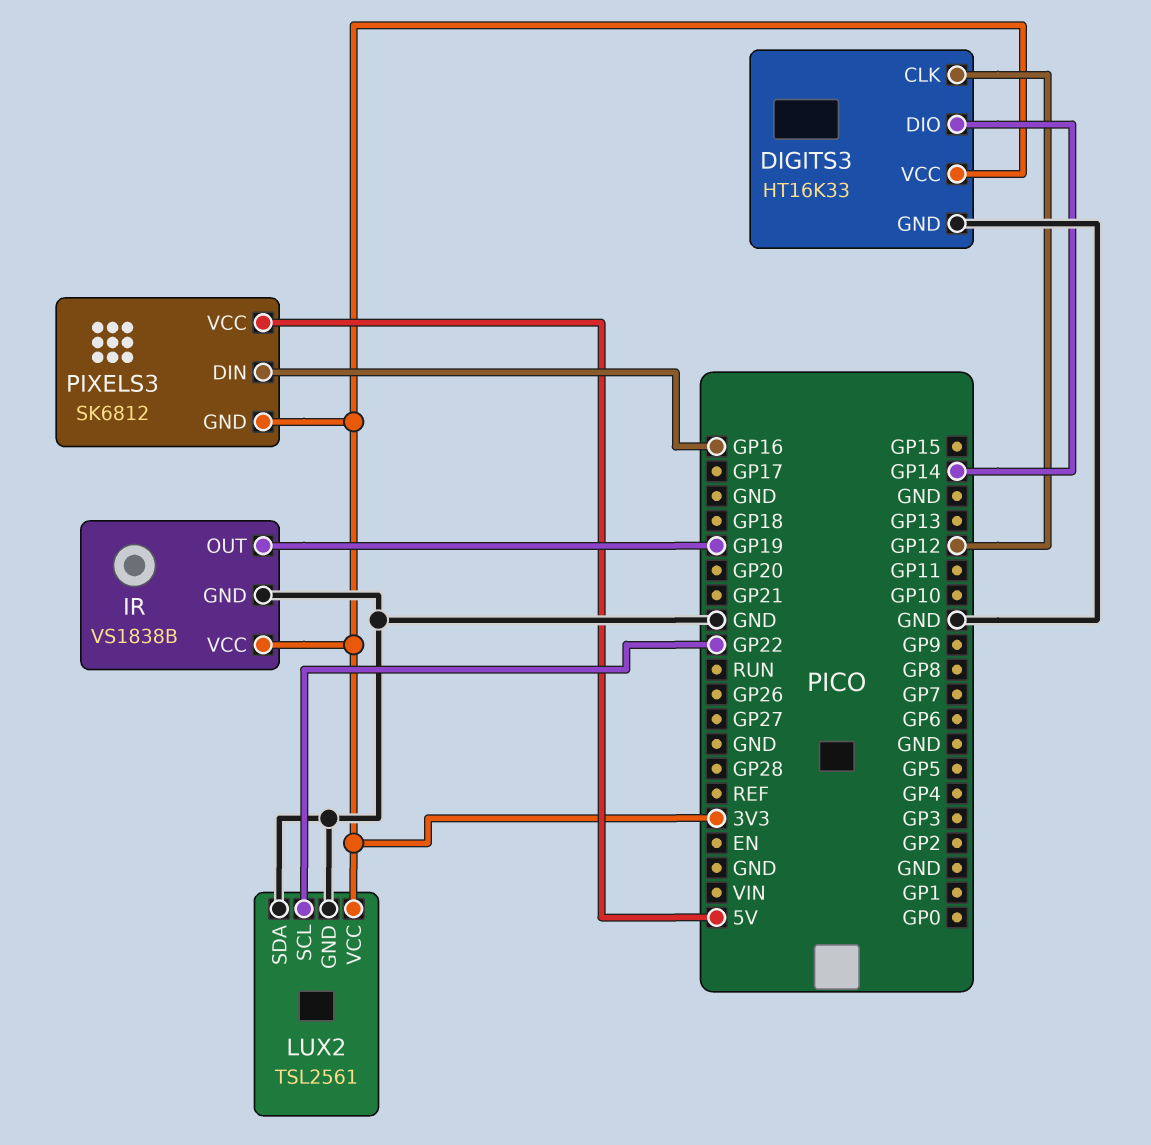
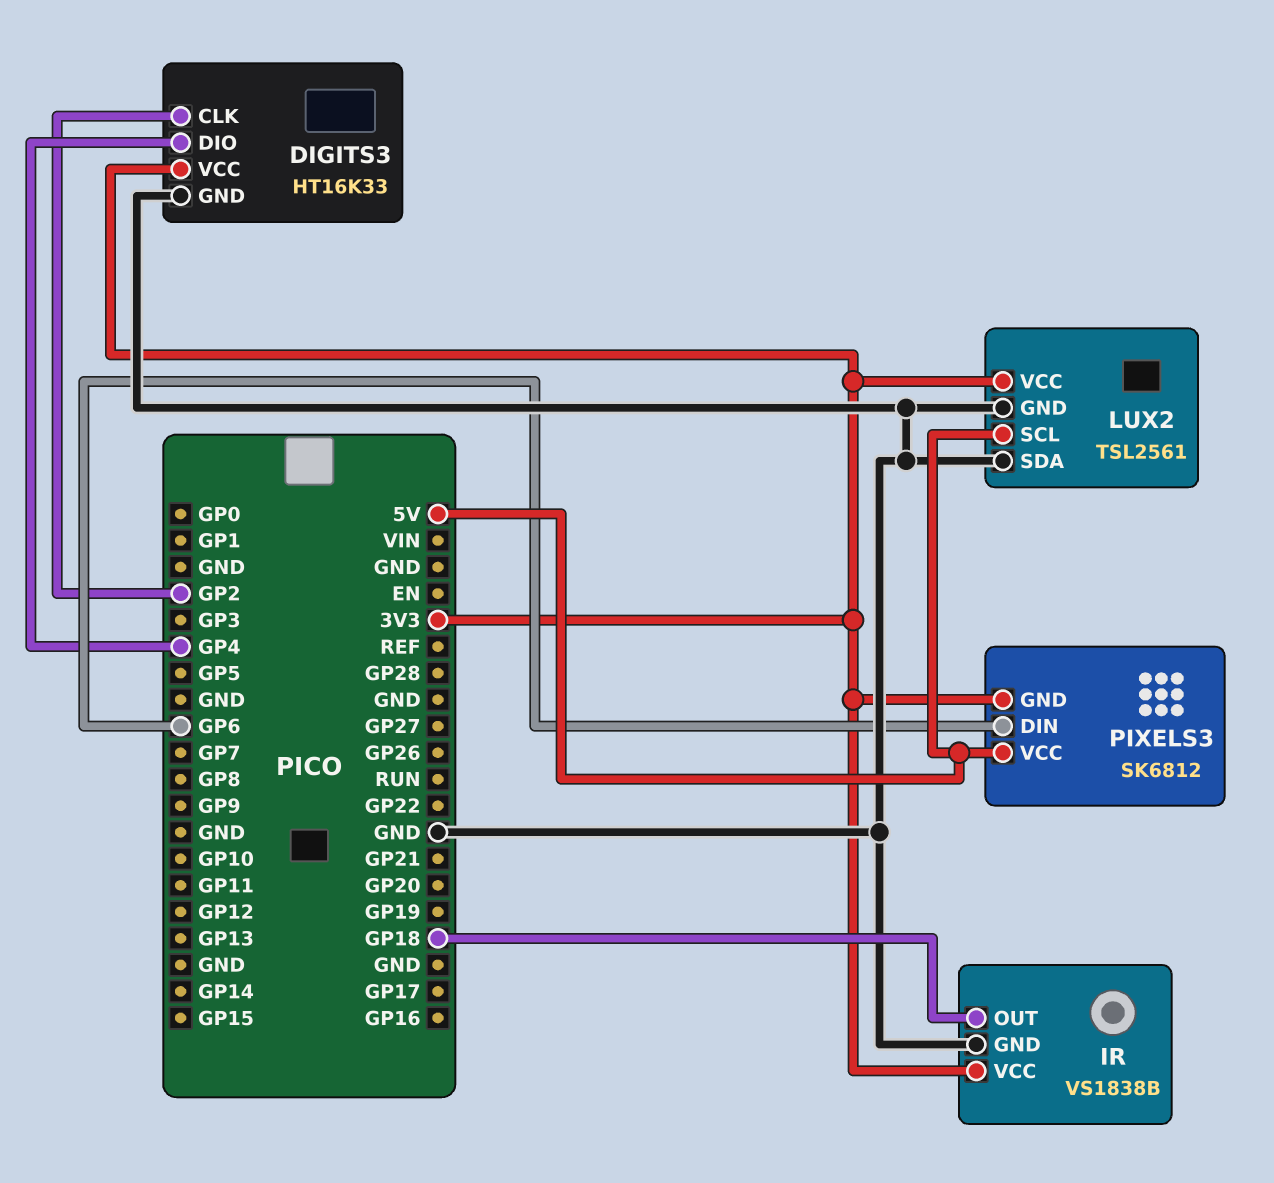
DIGITS3 pin CLK: GP12 -> GP2
DIGITS3 pin DIO: GP14 -> GP4
IR pin OUT: GP19 -> GP18
LUX2 pin SCL: GP22 -> 5V
PIXELS3 pin DIN: GP16 -> GP6

